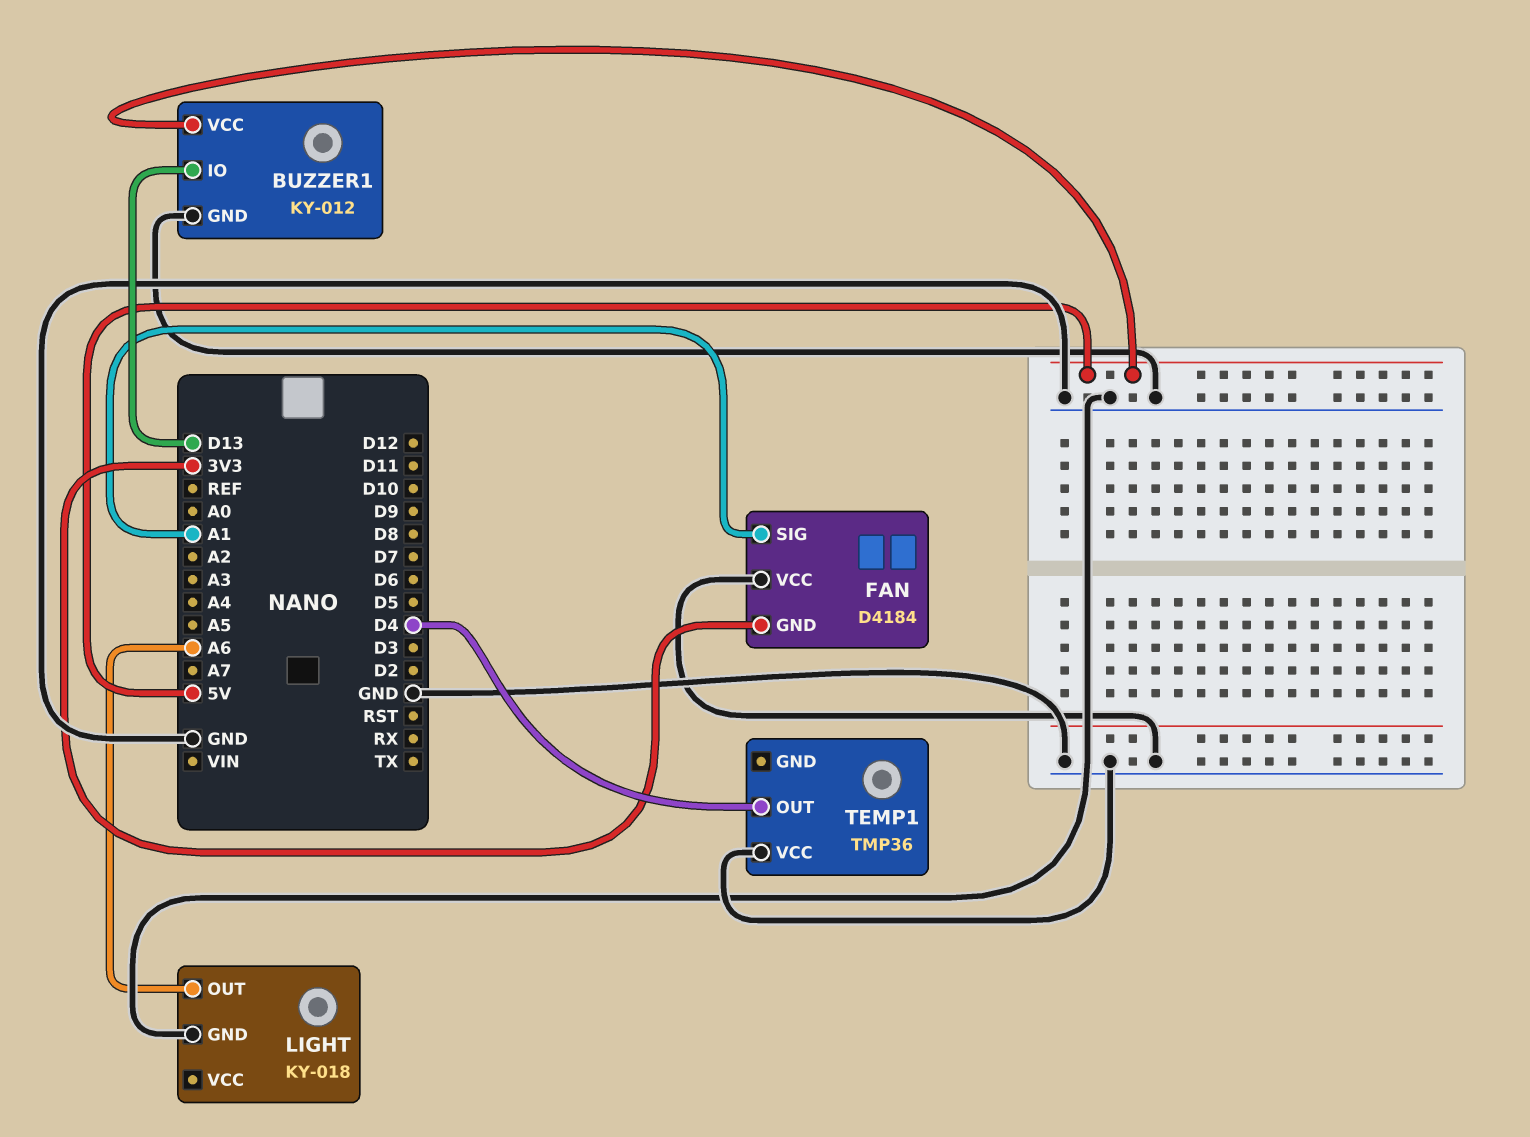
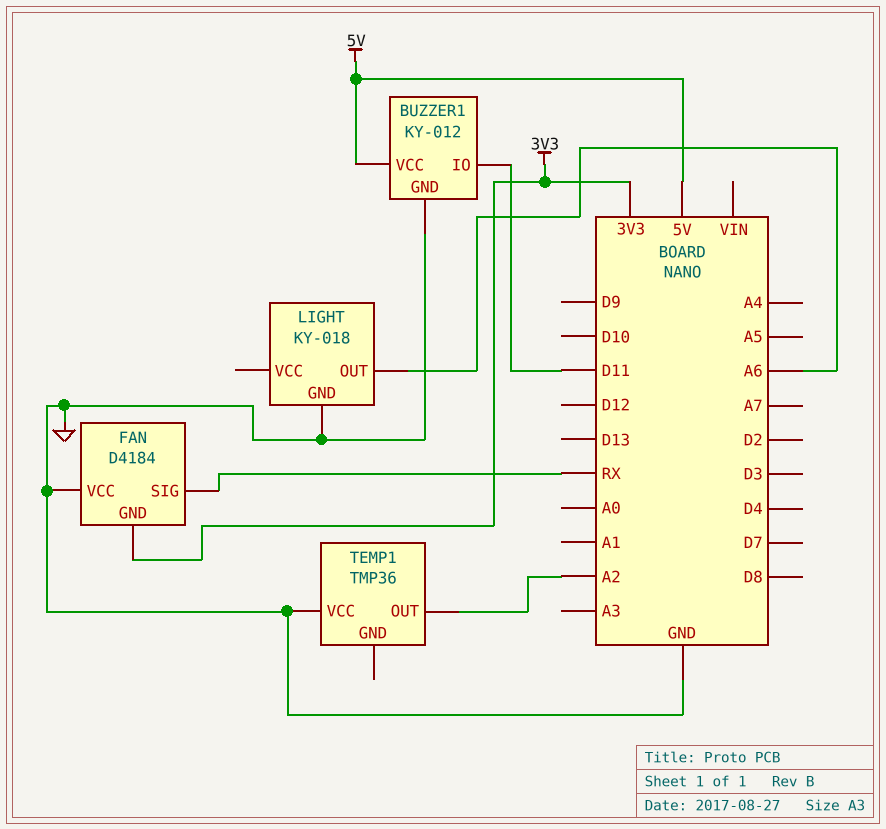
BUZZER1 pin IO: D13 -> D11
FAN pin SIG: A1 -> RX
TEMP1 pin OUT: D4 -> A2

